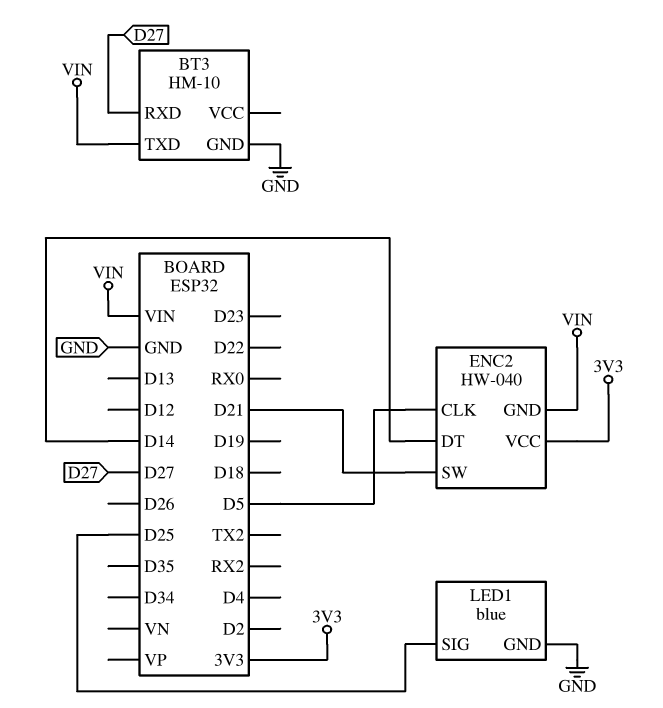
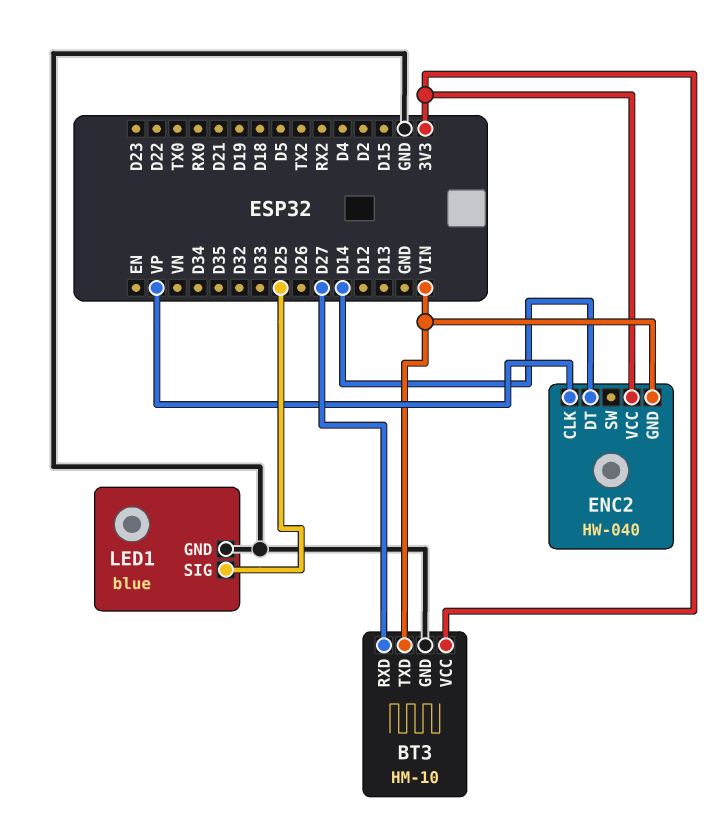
BT3 pin VCC: none -> 3V3
ENC2 pin CLK: D5 -> VP
ENC2 pin SW: D21 -> none

